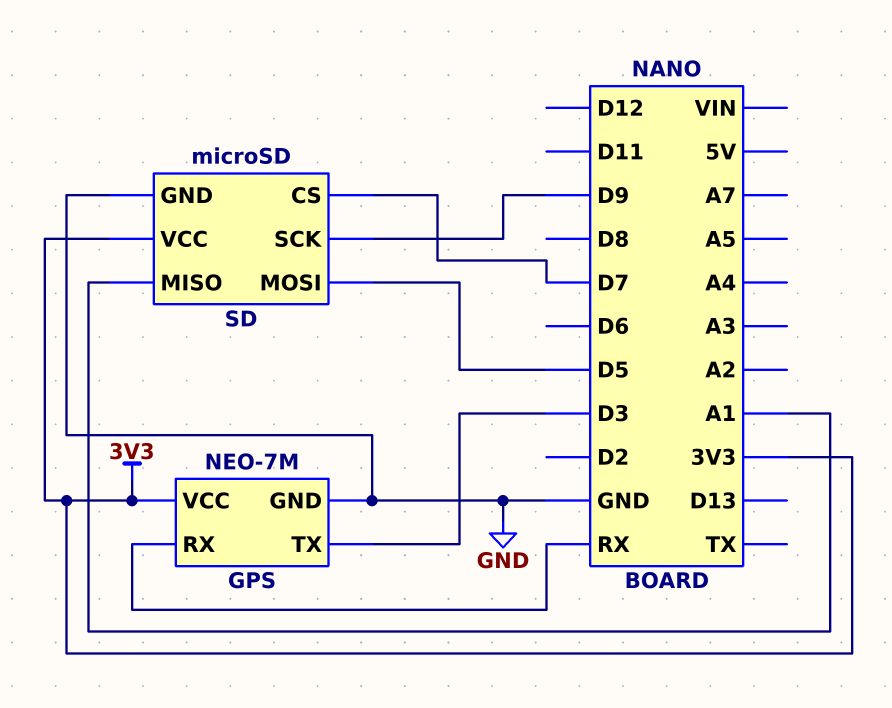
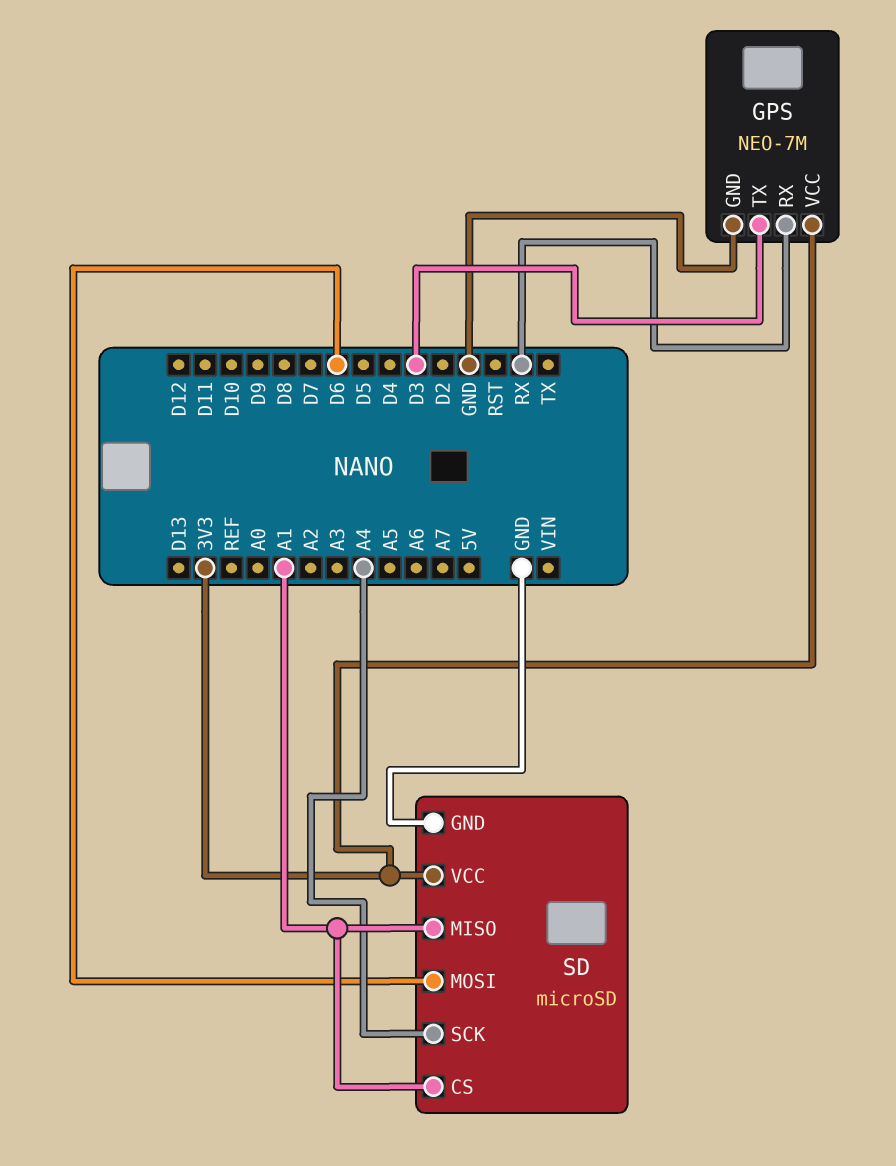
SD pin CS: D7 -> A1
SD pin MOSI: D5 -> D6
SD pin SCK: D9 -> A4

